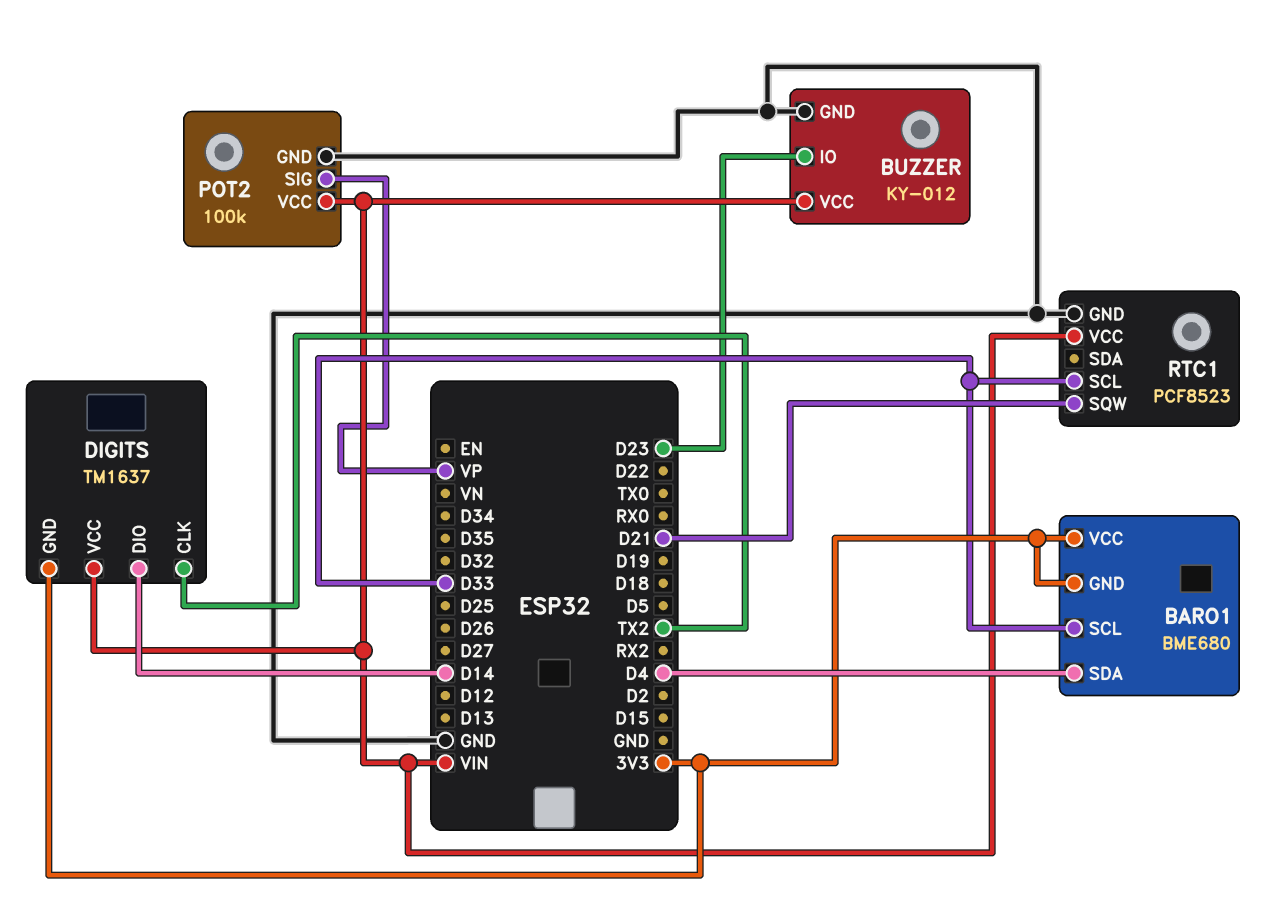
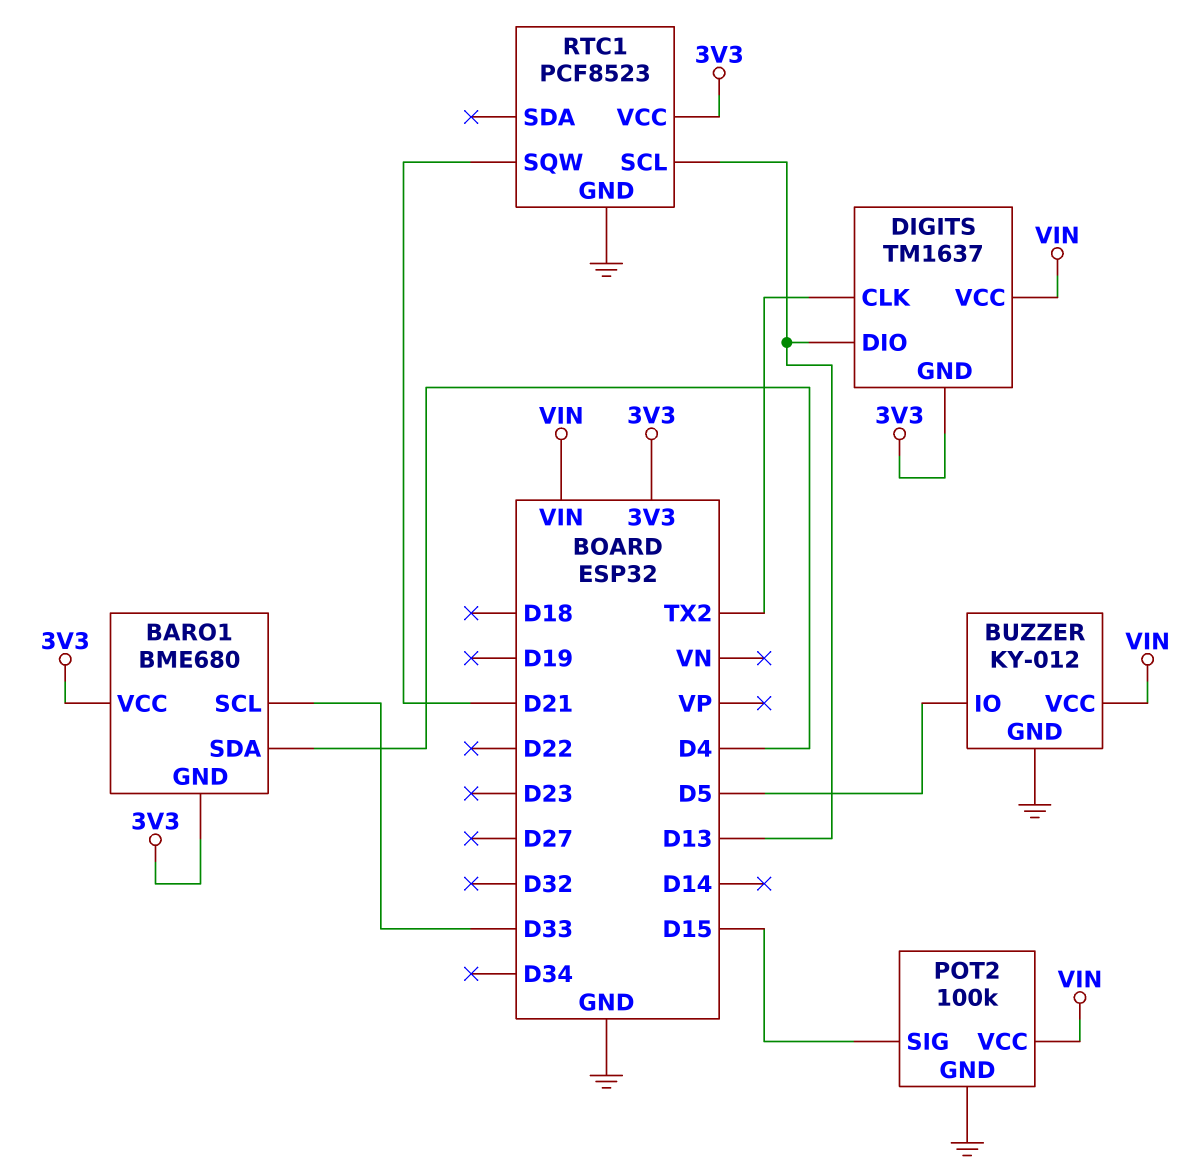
BUZZER pin IO: D23 -> D5
DIGITS pin DIO: D14 -> D13
POT2 pin SIG: VP -> D15
RTC1 pin SCL: D33 -> D13
RTC1 pin VCC: VIN -> 3V3

